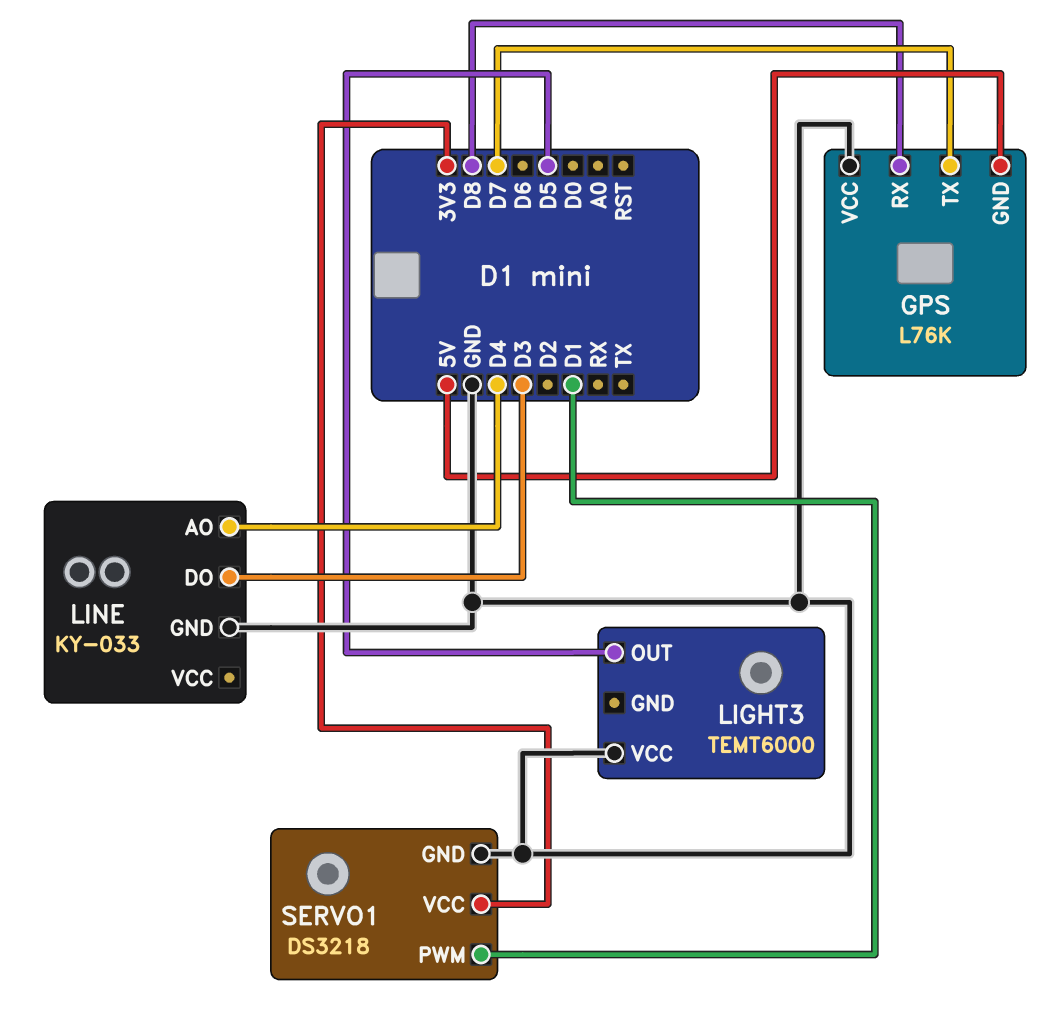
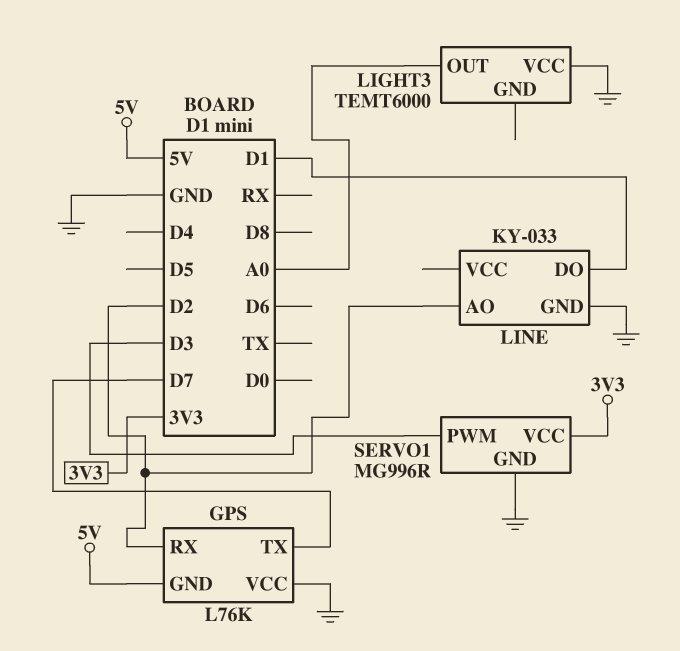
GPS pin RX: D8 -> D2
LIGHT3 pin OUT: D5 -> A0
LINE pin AO: D4 -> D2
LINE pin DO: D3 -> D1
SERVO1: DS3218 -> MG996R
SERVO1 pin PWM: D1 -> D3

